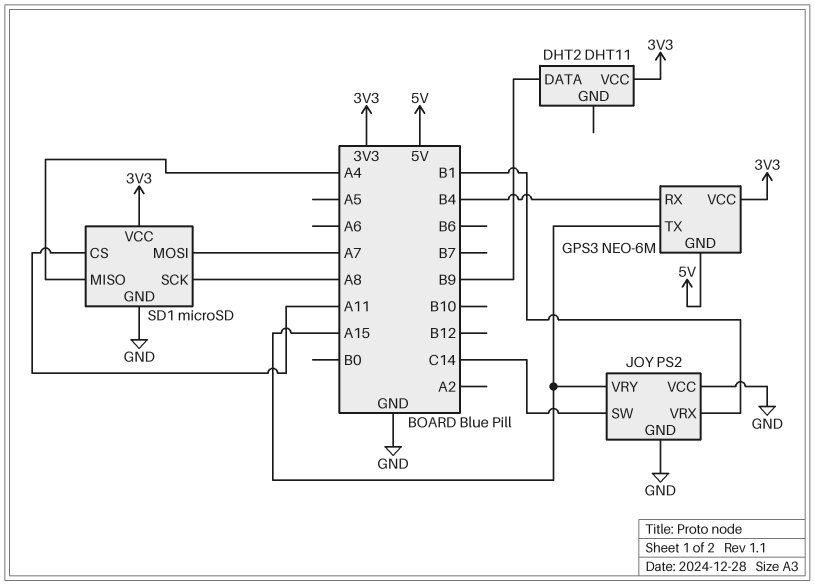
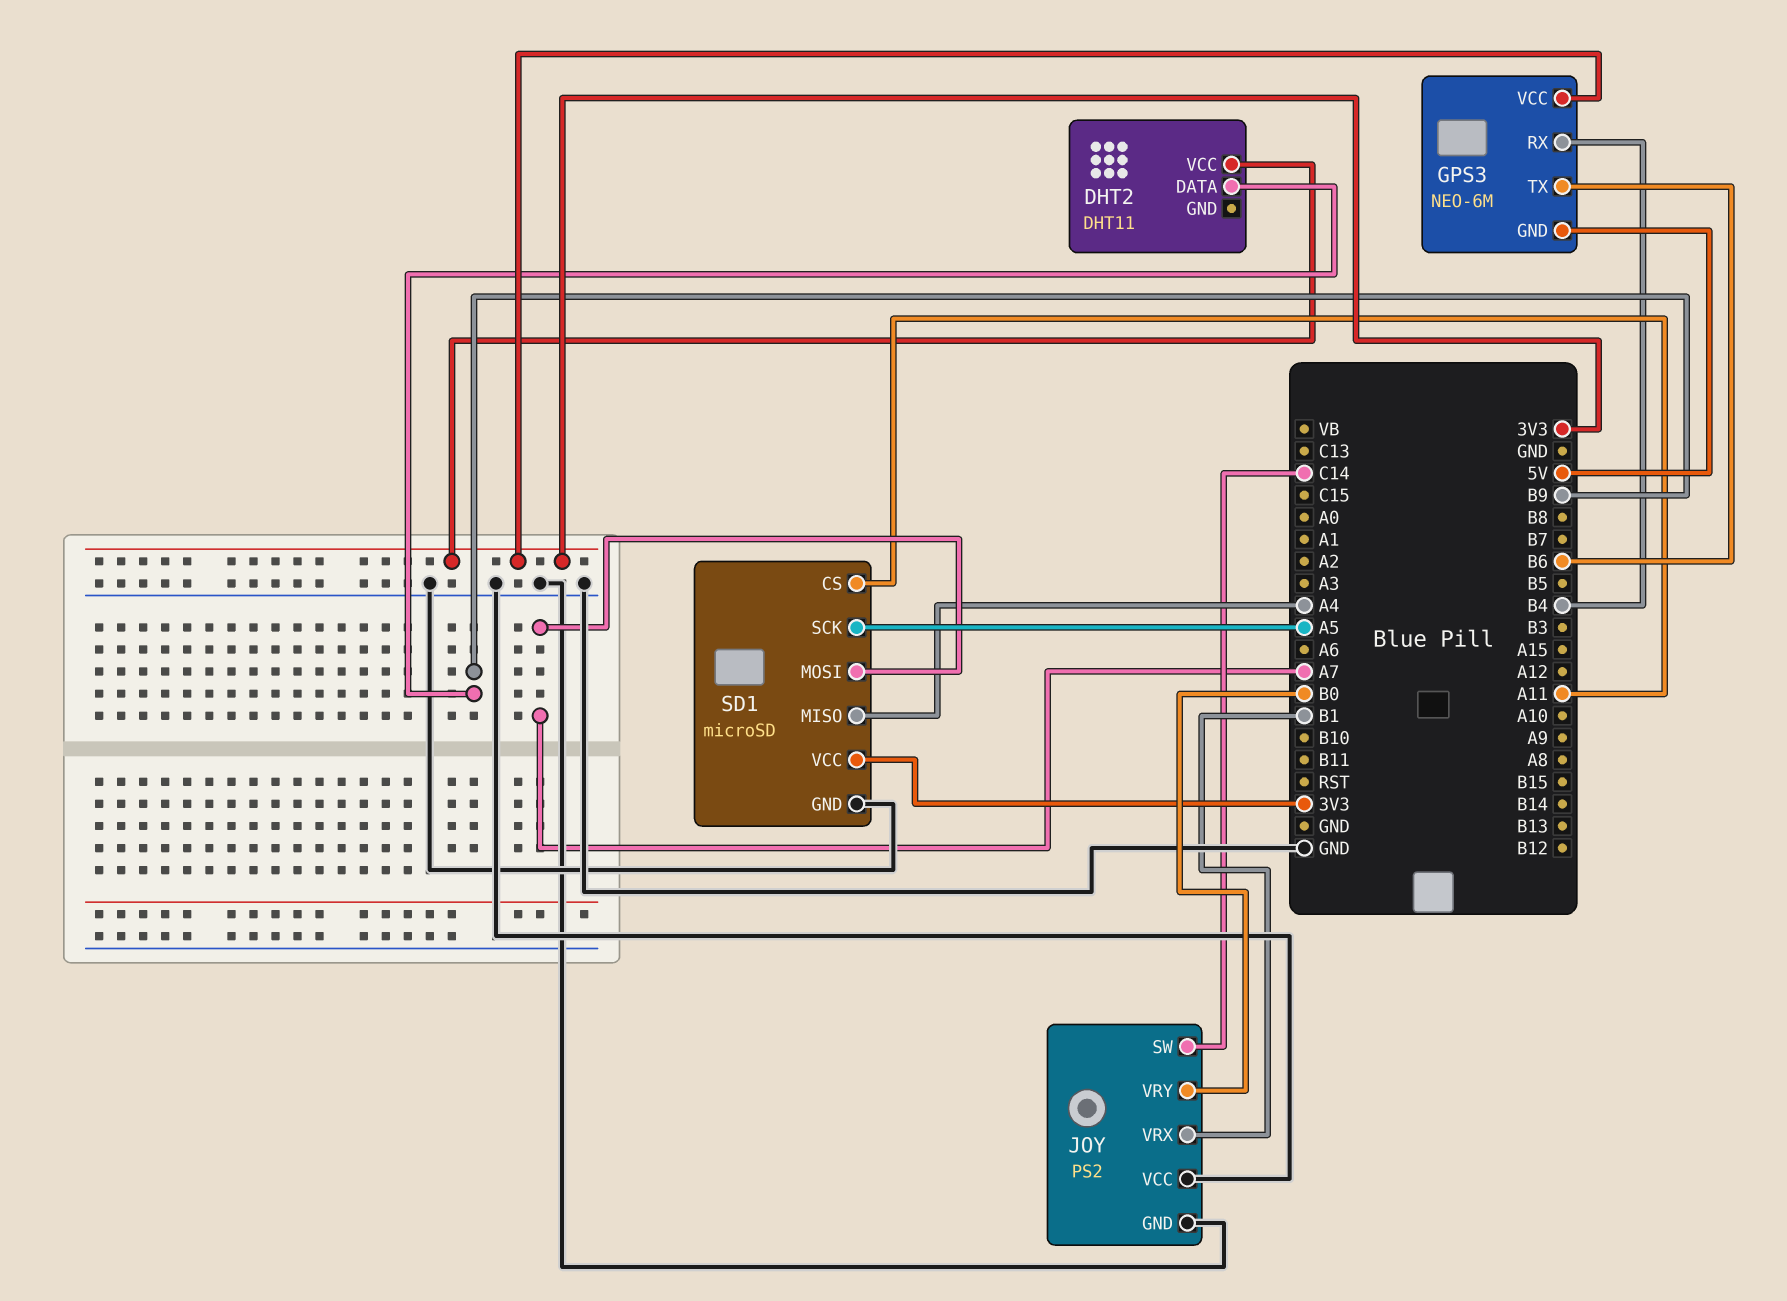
GPS3 pin TX: A15 -> B6
JOY pin VRY: A15 -> B0
SD1 pin SCK: A8 -> A5

